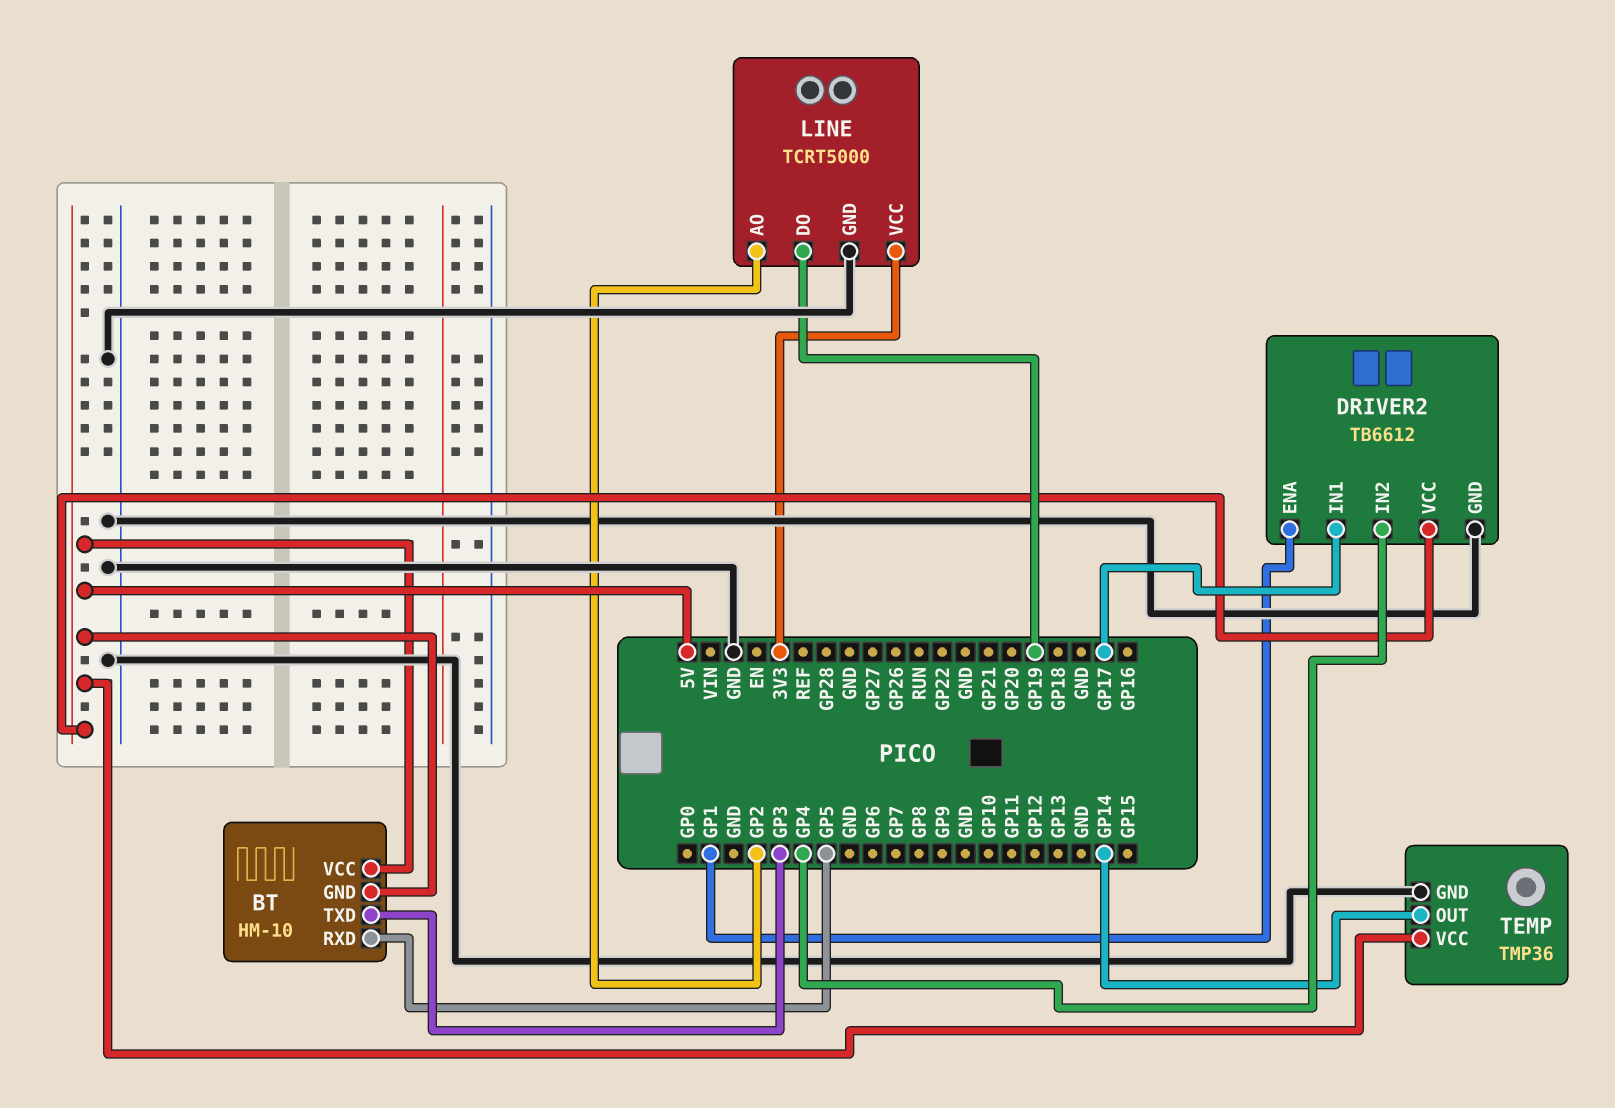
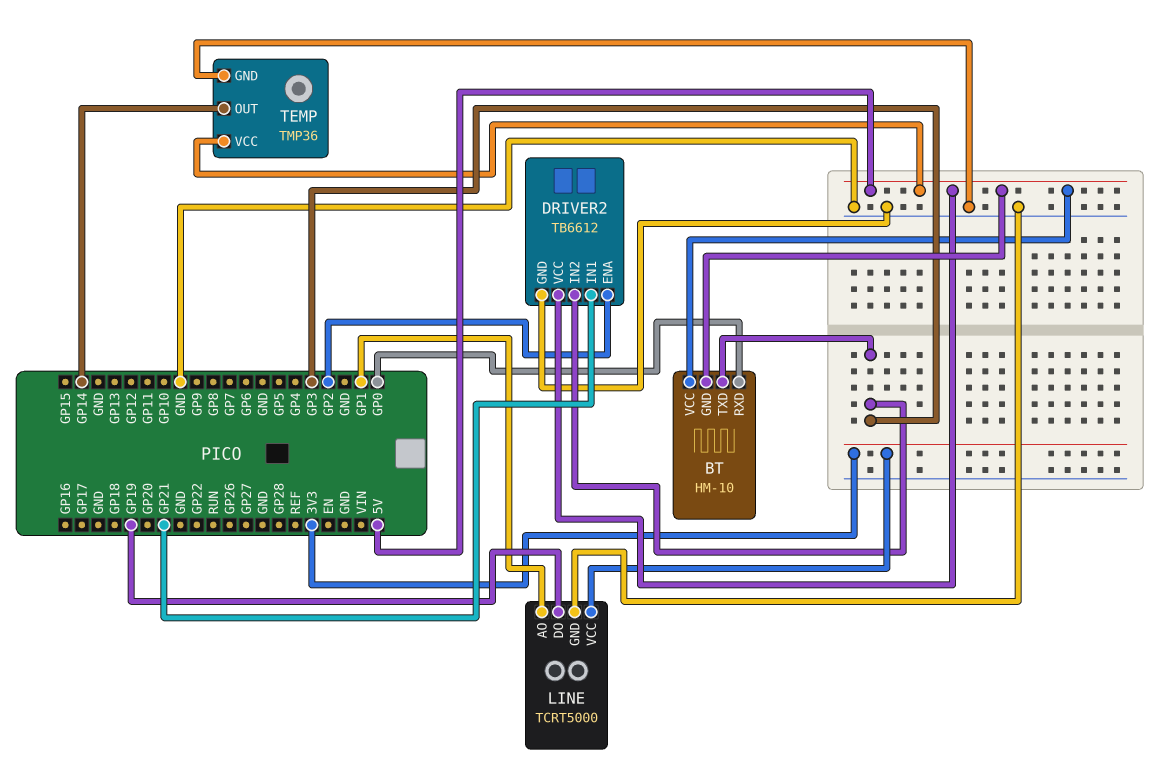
BT pin RXD: GP5 -> GP0
DRIVER2 pin ENA: GP1 -> GP2
DRIVER2 pin IN1: GP17 -> GP21
DRIVER2 pin IN2: GP4 -> GP3
LINE pin AO: GP2 -> GP1

